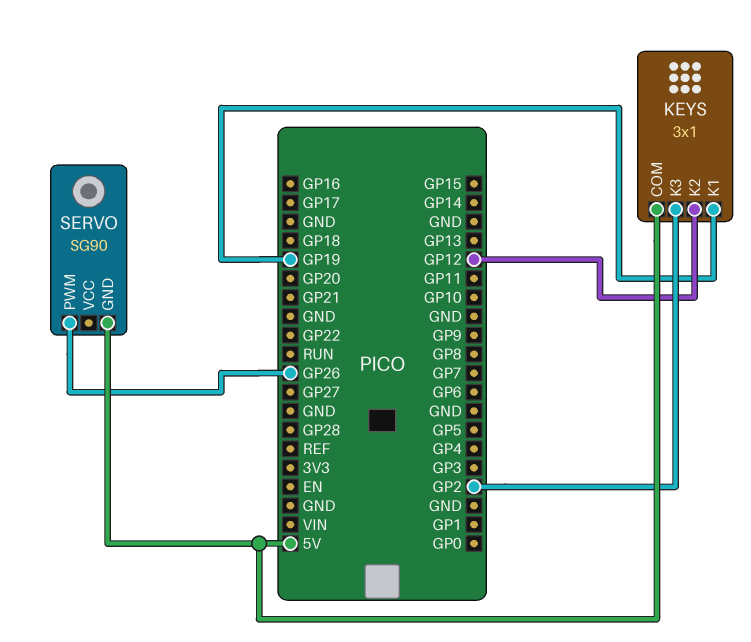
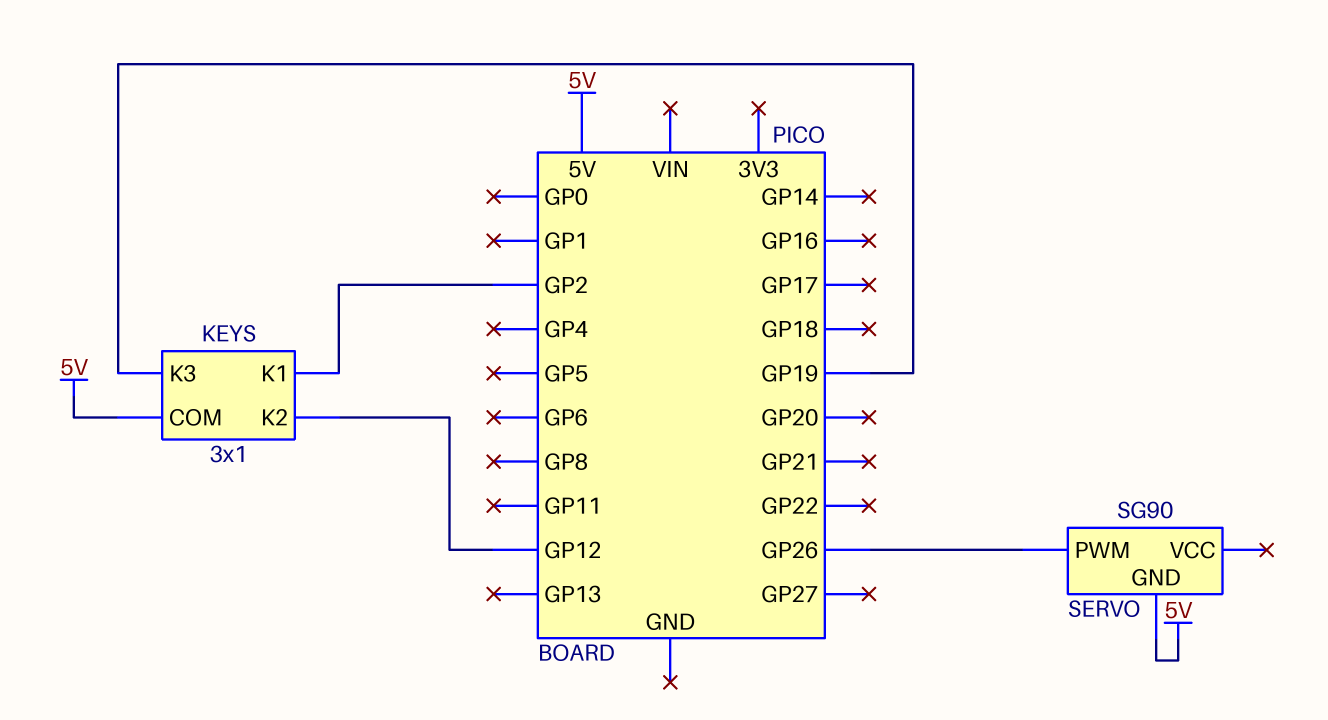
KEYS pin K1: GP19 -> GP2
KEYS pin K3: GP2 -> GP19

